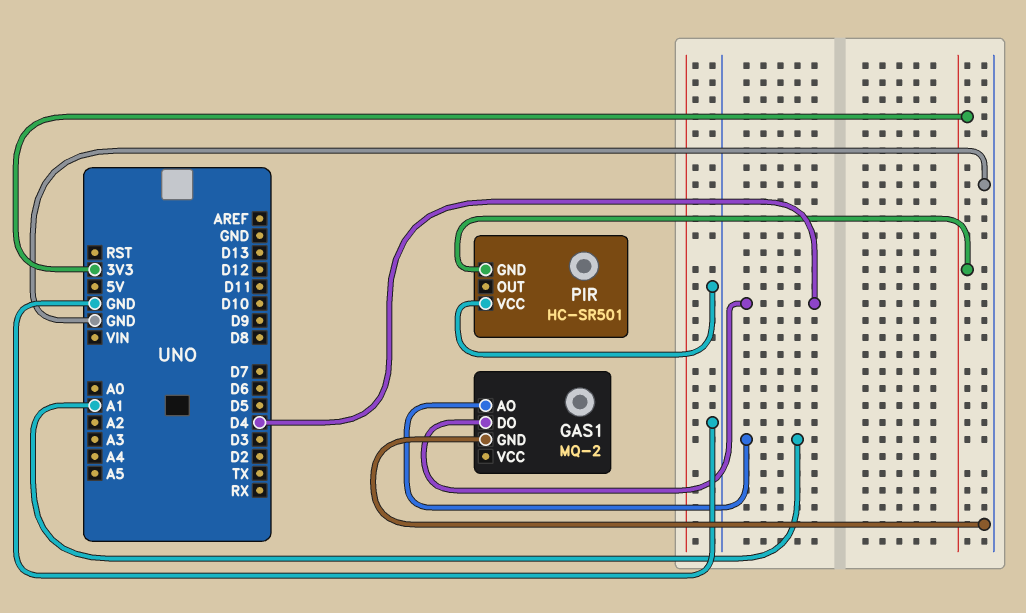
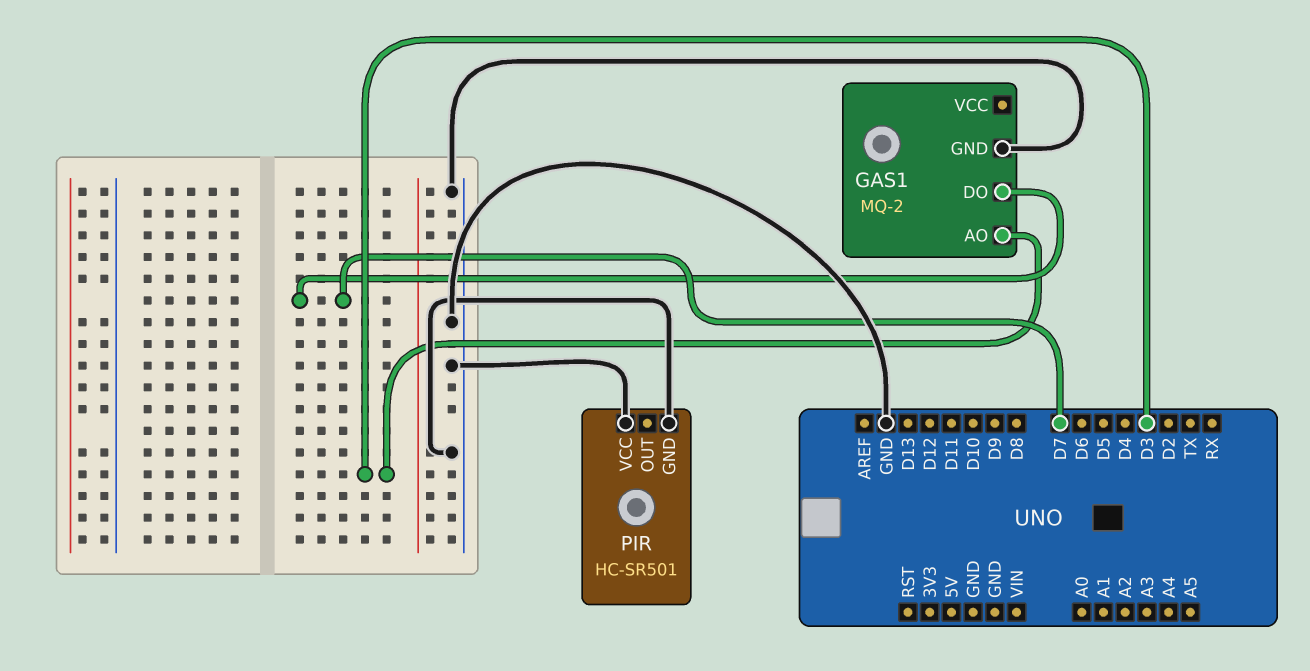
GAS1 pin AO: A1 -> D3
GAS1 pin DO: D4 -> D7
PIR pin GND: 3V3 -> GND

